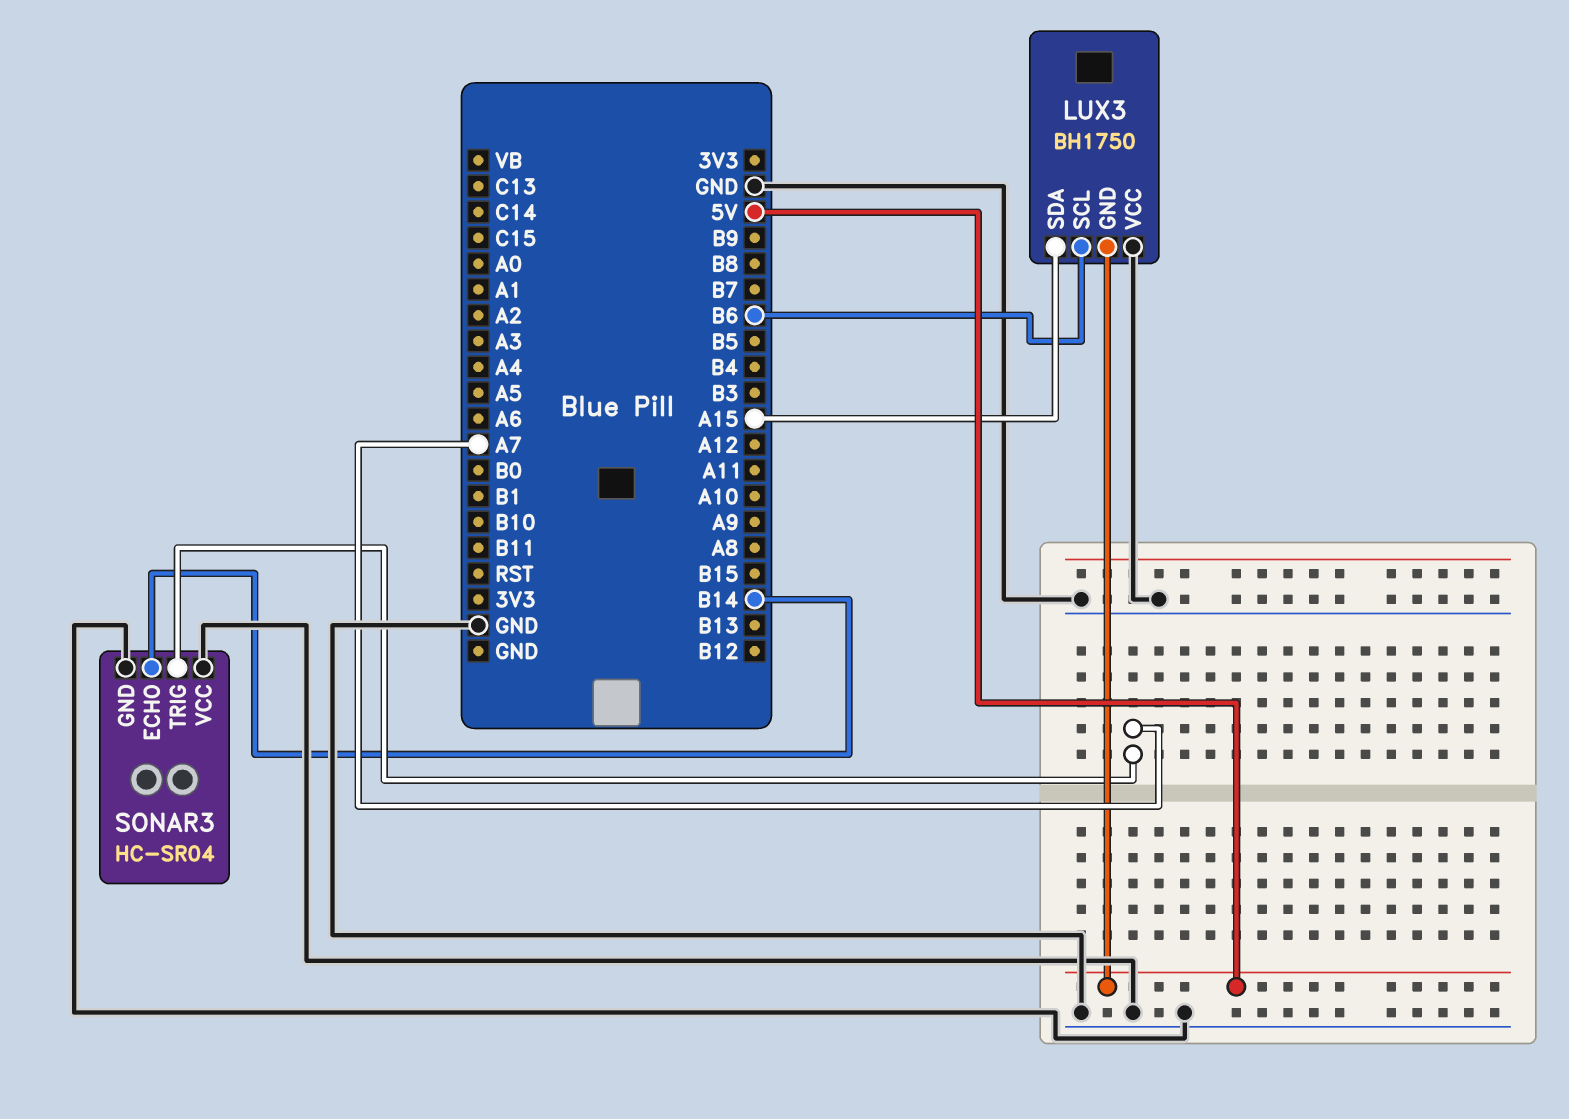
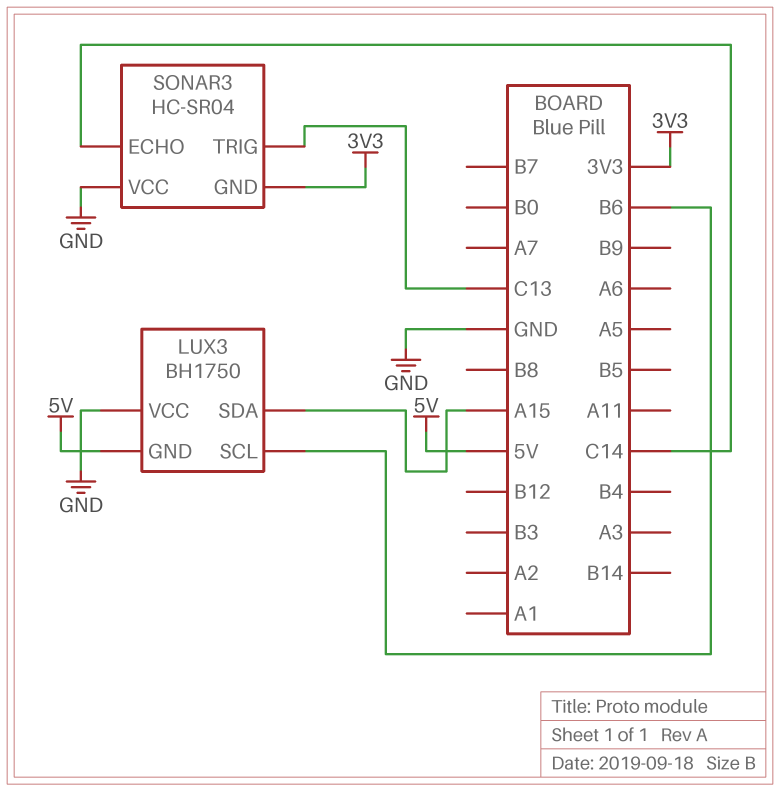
SONAR3 pin ECHO: B14 -> C14
SONAR3 pin GND: GND -> 3V3
SONAR3 pin TRIG: A7 -> C13

